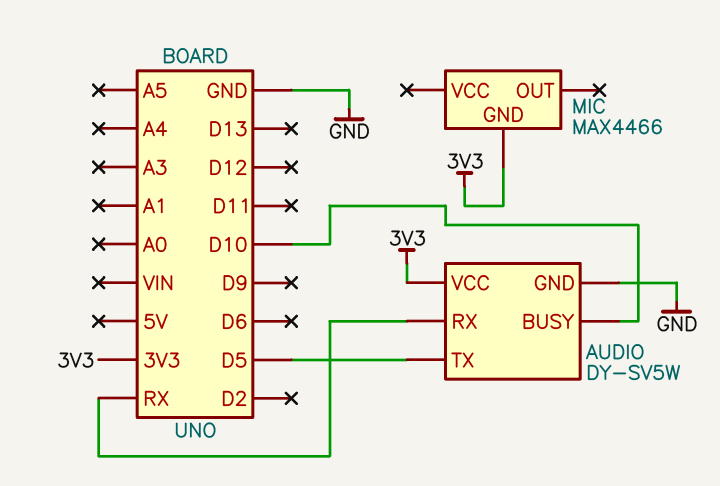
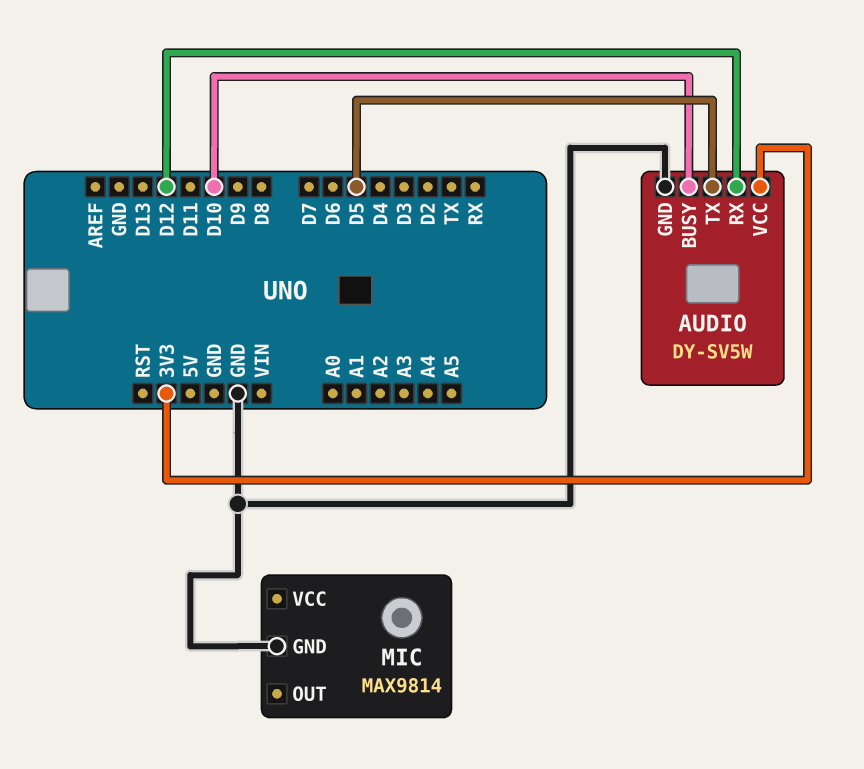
AUDIO pin RX: RX -> D12
MIC: MAX4466 -> MAX9814
MIC pin GND: 3V3 -> GND

